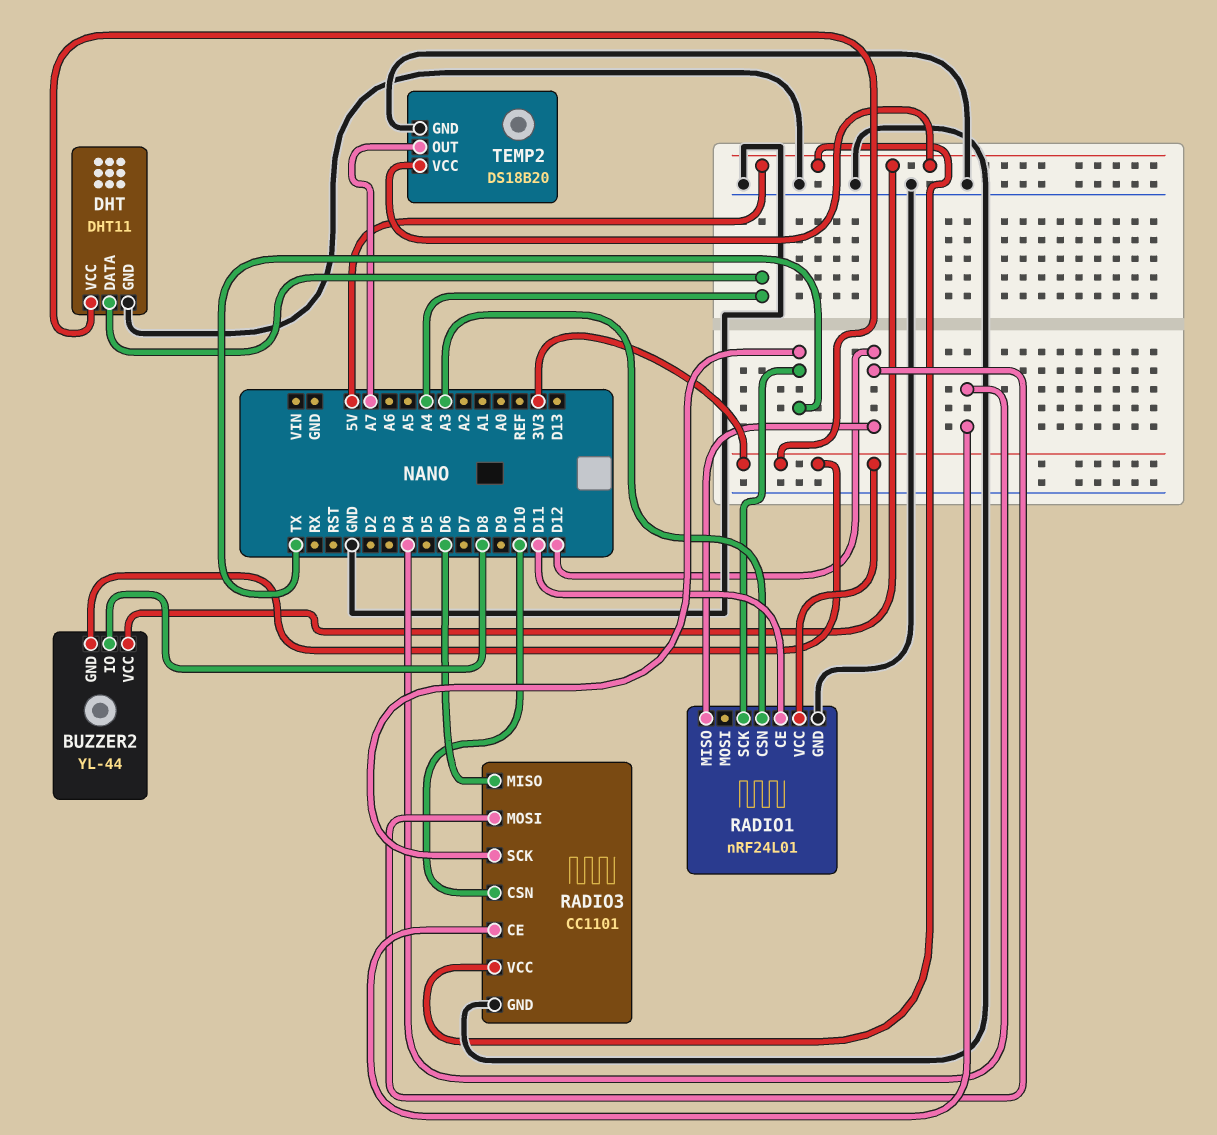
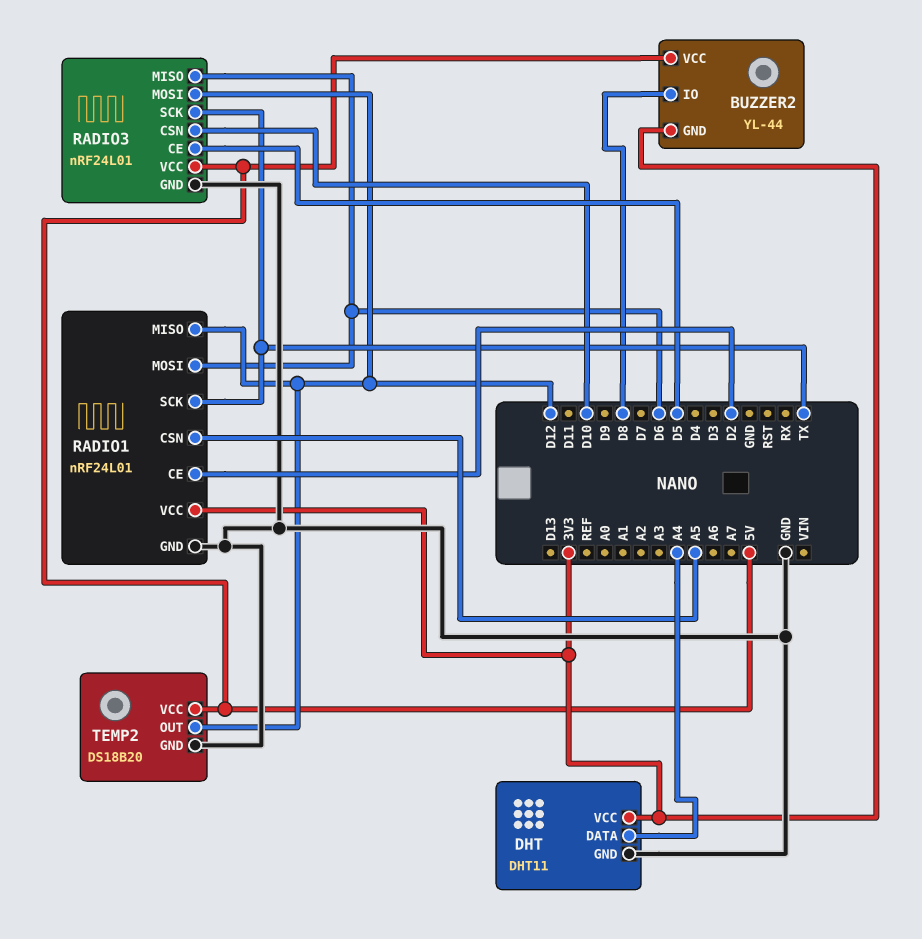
RADIO1 pin CE: D11 -> D2
RADIO1 pin CSN: A3 -> A5
RADIO1 pin MOSI: none -> D6
RADIO3: CC1101 -> nRF24L01
RADIO3 pin CE: D4 -> D5
TEMP2 pin OUT: A7 -> D12

